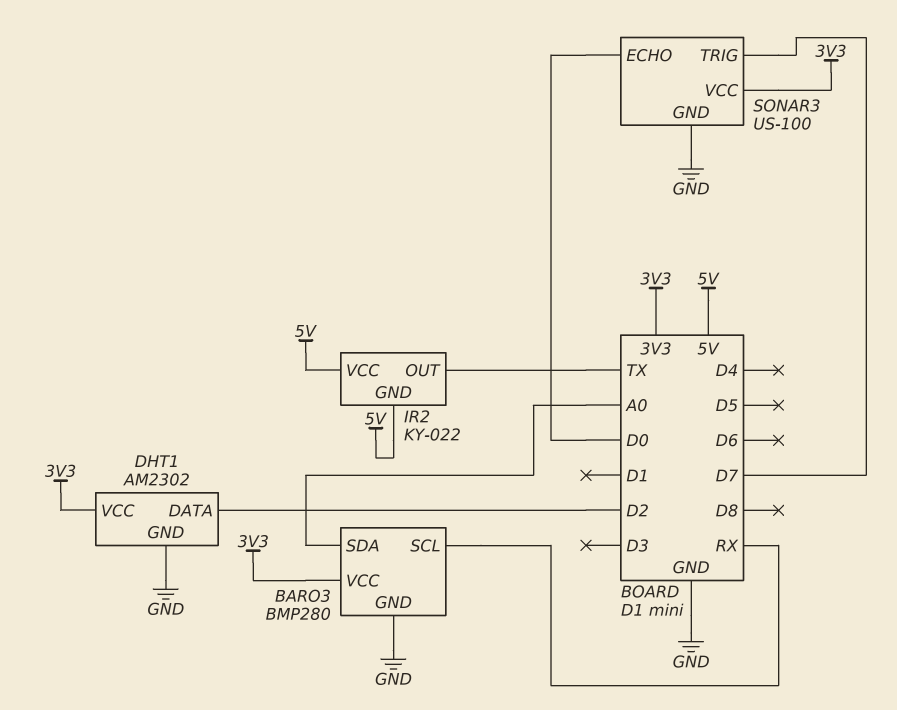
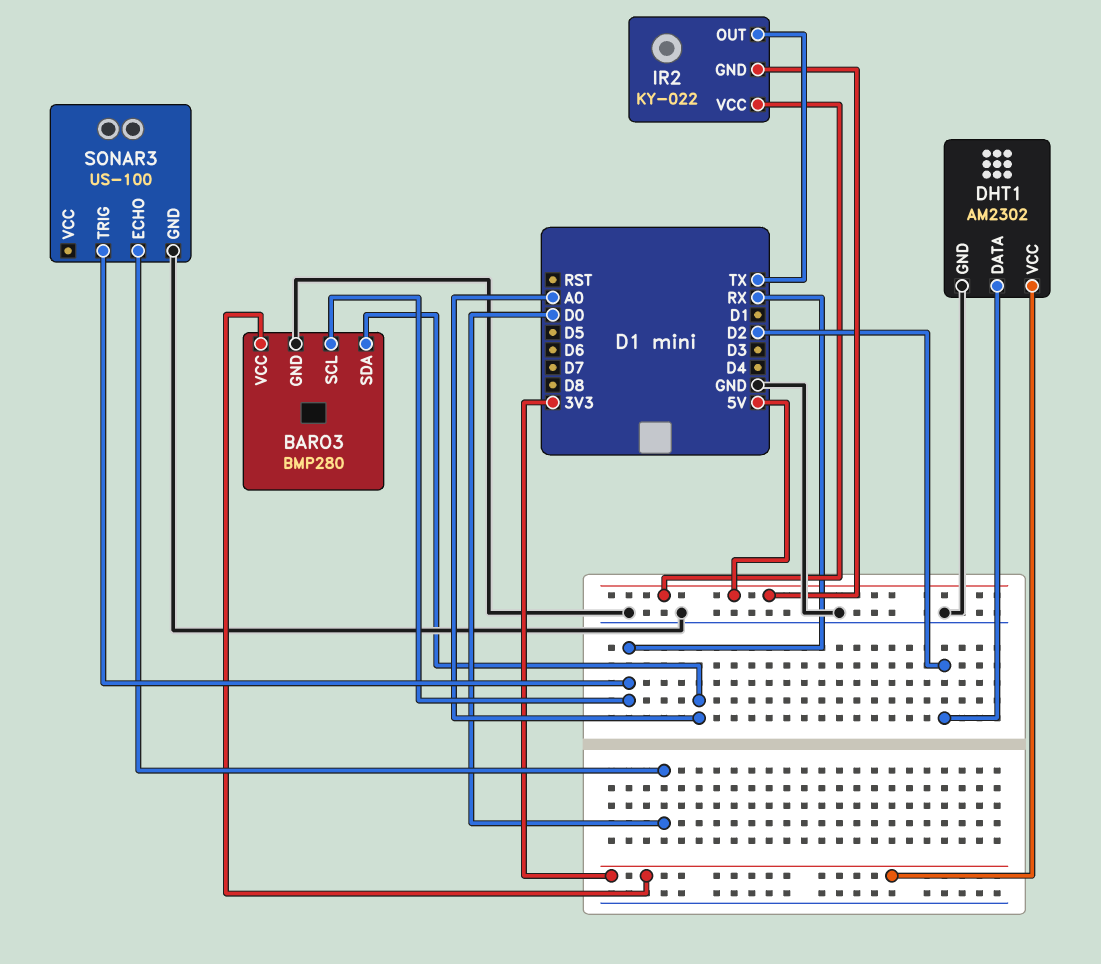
SONAR3 pin TRIG: D7 -> RX
SONAR3 pin VCC: 3V3 -> none

